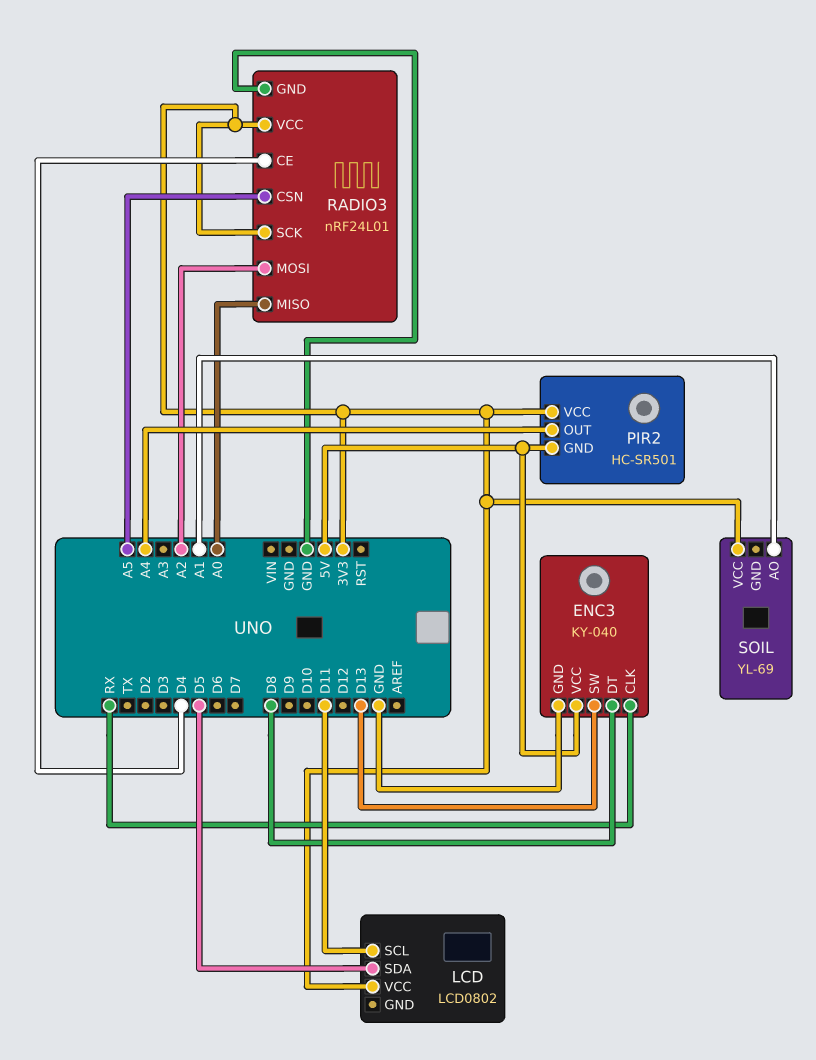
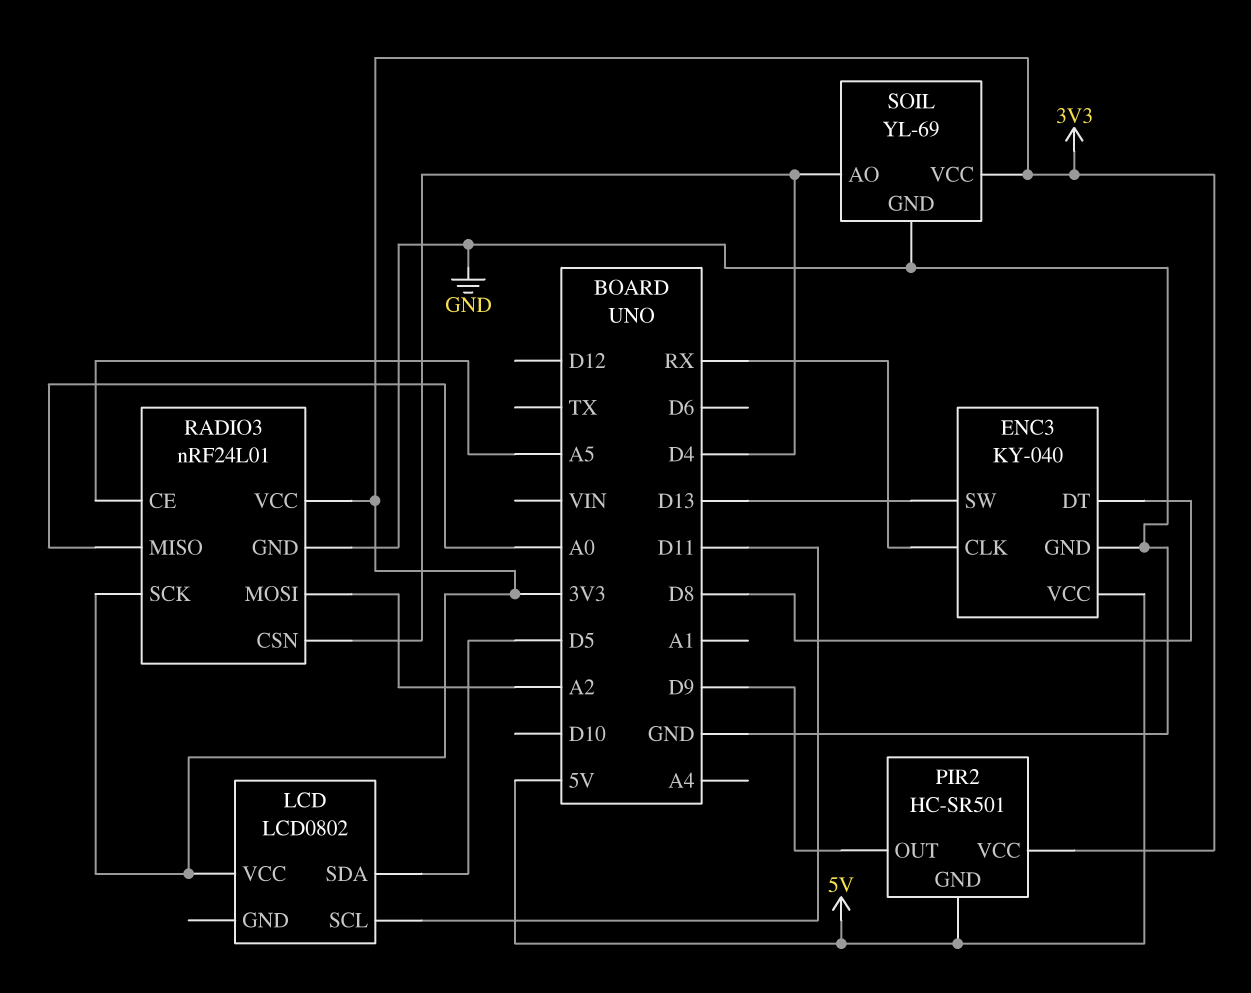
PIR2 pin OUT: A4 -> D9
RADIO3 pin CE: D4 -> A5
RADIO3 pin CSN: A5 -> D4
SOIL pin AO: A1 -> D4
SOIL pin GND: none -> GND

